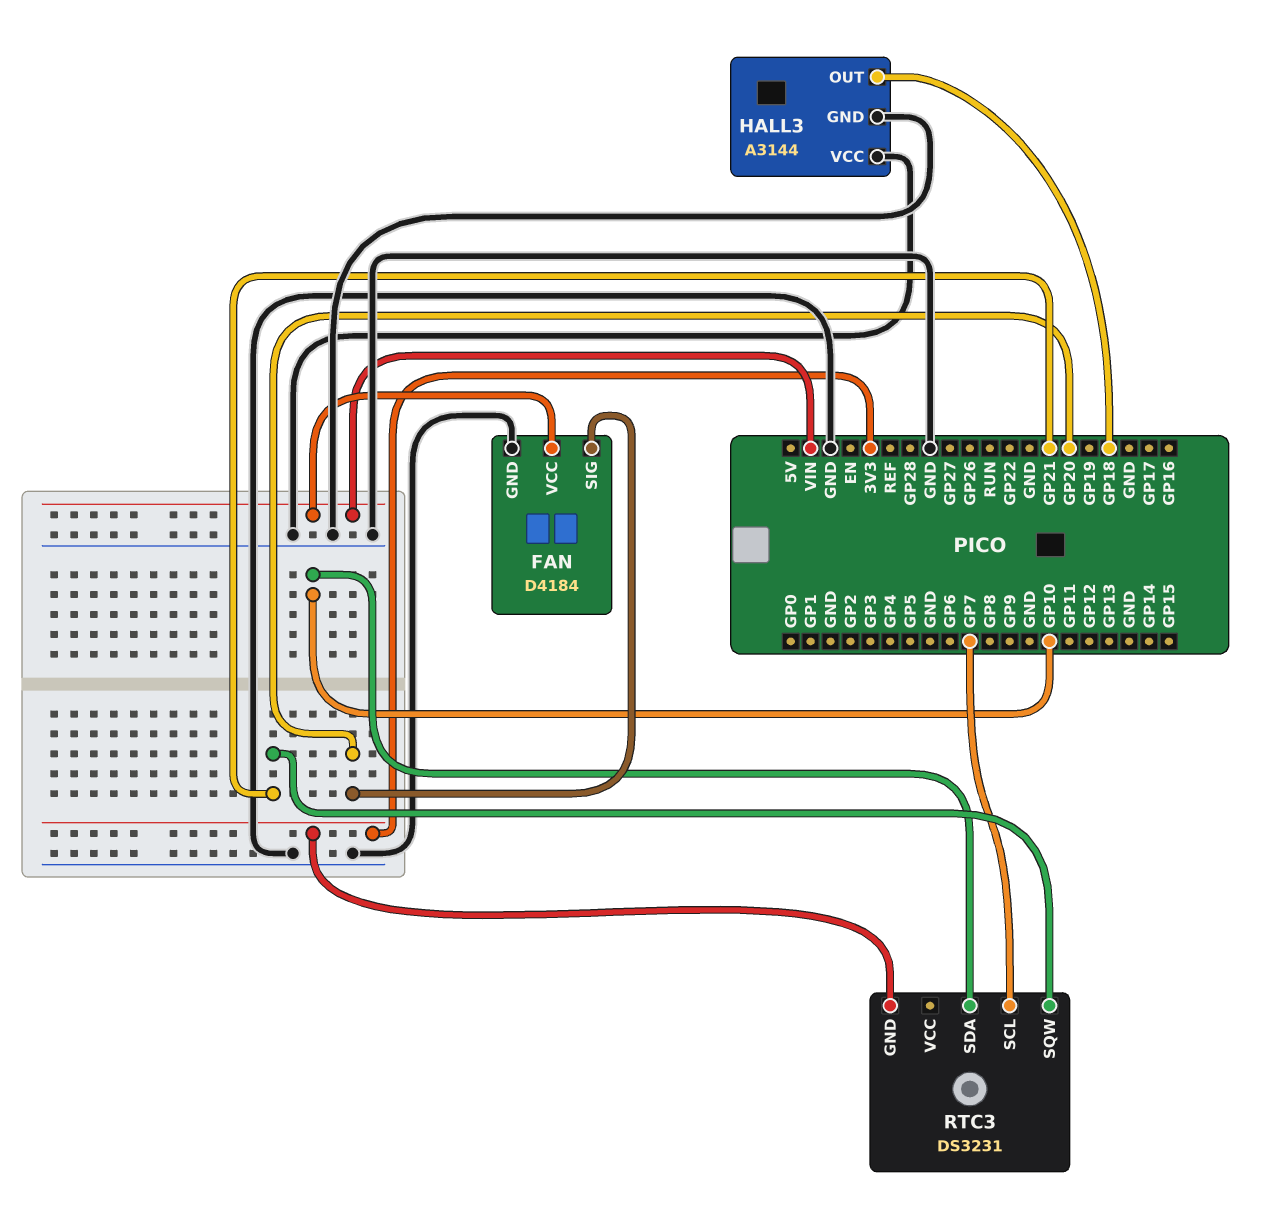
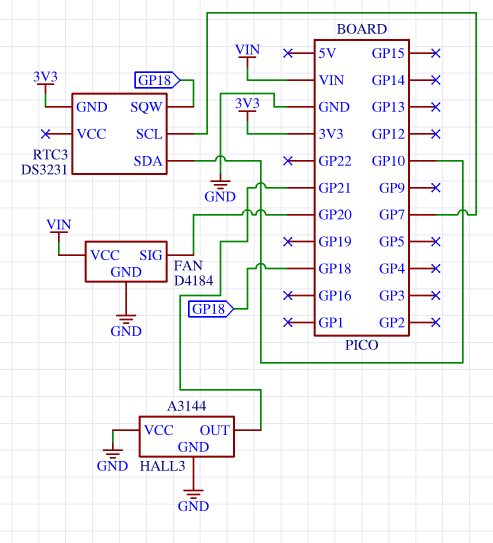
HALL3 pin OUT: GP18 -> GP21
RTC3 pin SQW: GP21 -> GP18

